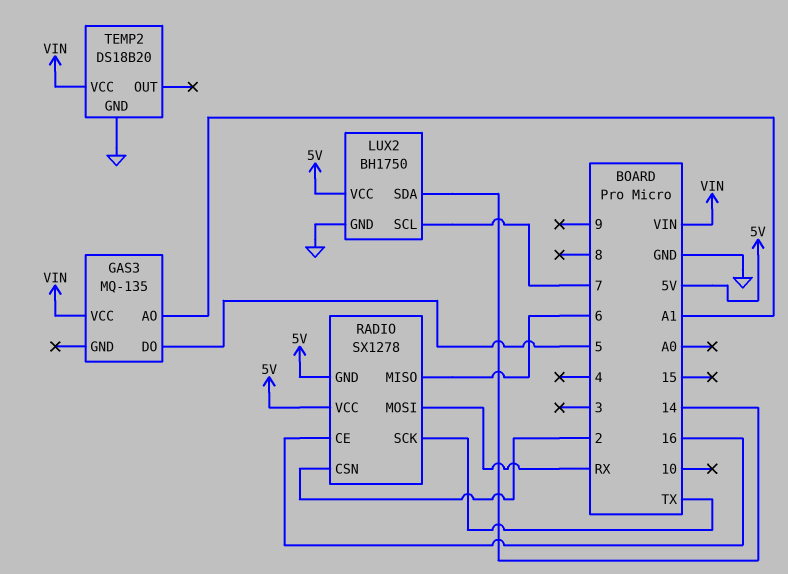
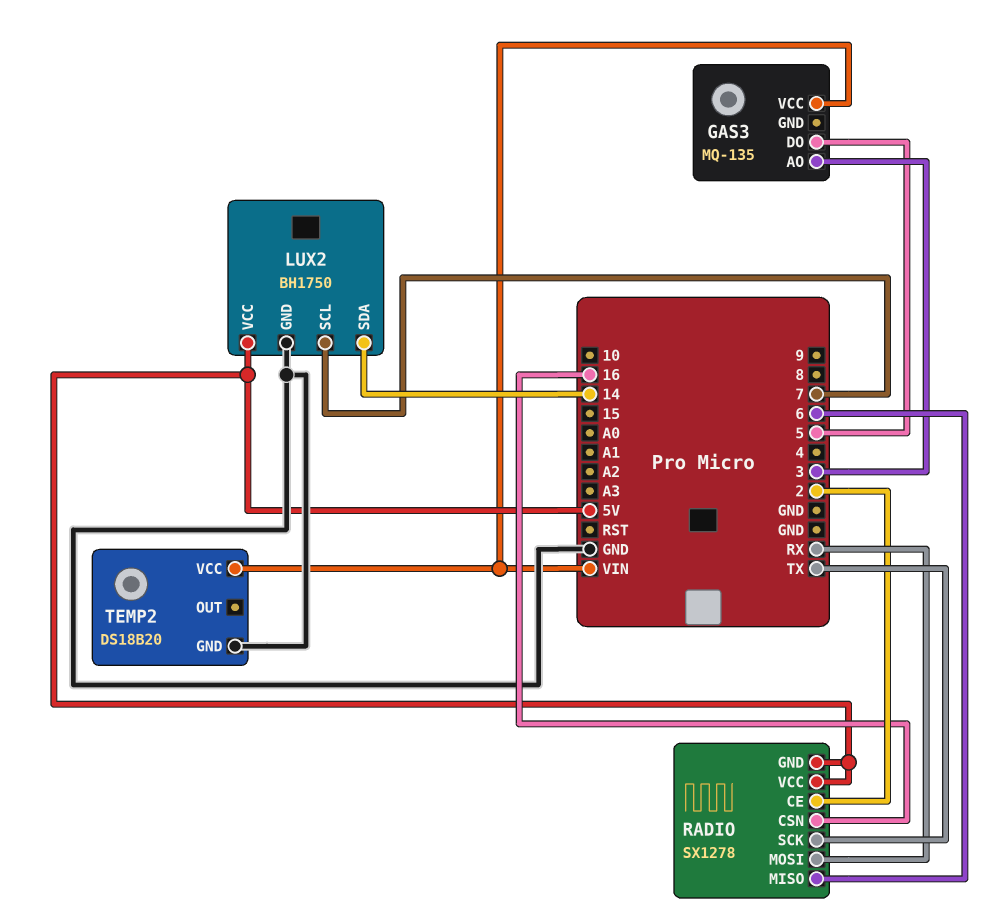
GAS3 pin AO: A1 -> 3
RADIO pin CE: 16 -> 2
RADIO pin CSN: 2 -> 16

